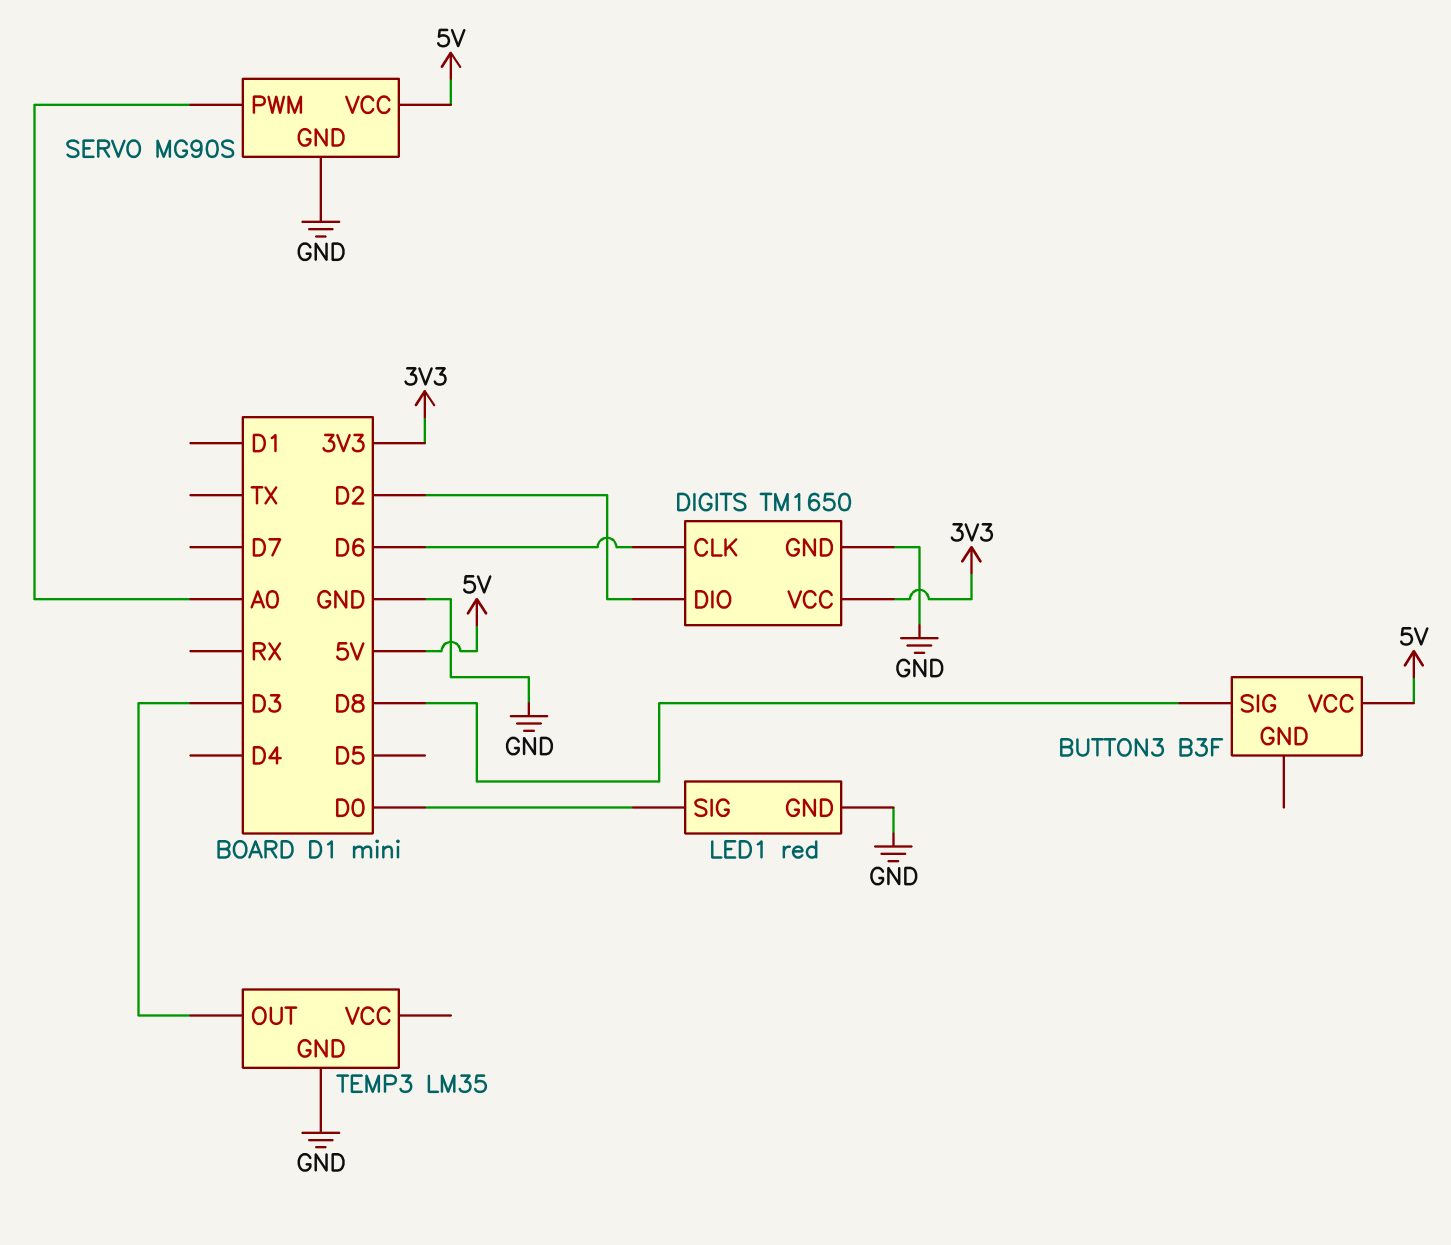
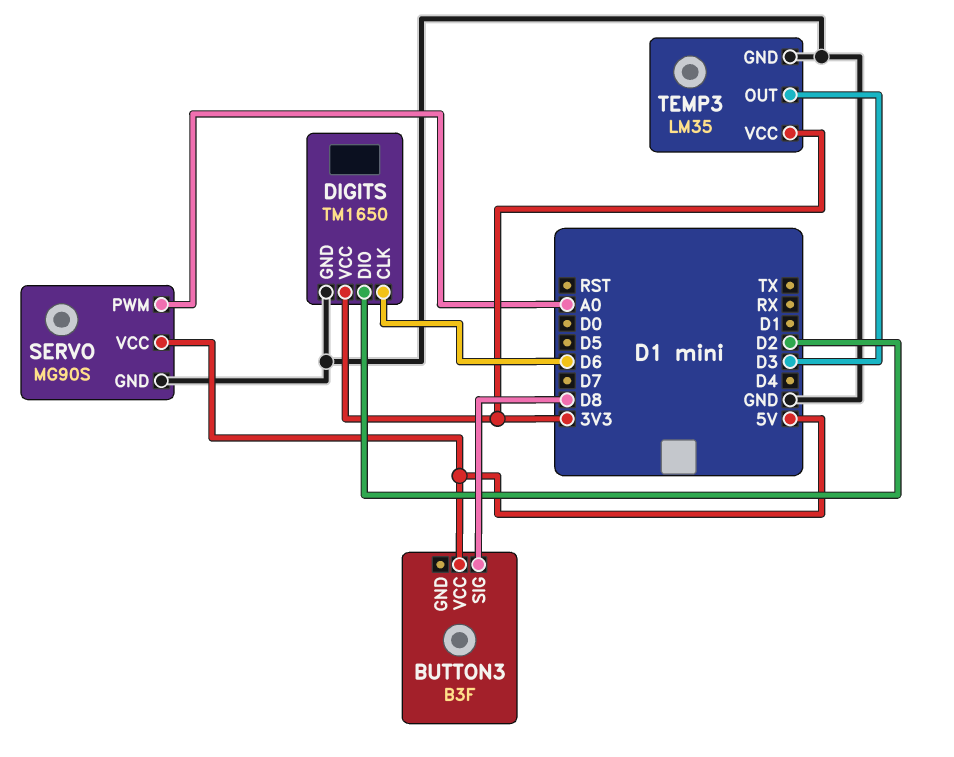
LED1: red -> none
LED1 pin GND: GND -> none
LED1 pin SIG: D0 -> none
TEMP3 pin VCC: none -> 3V3

